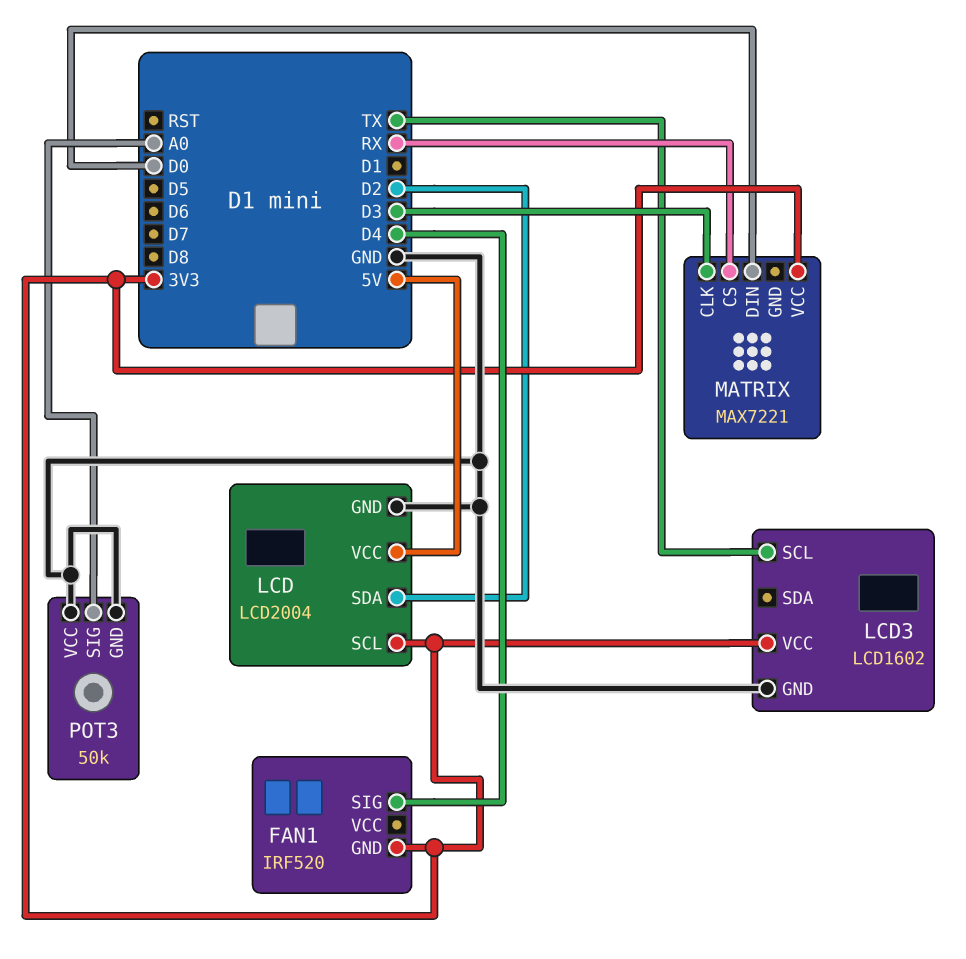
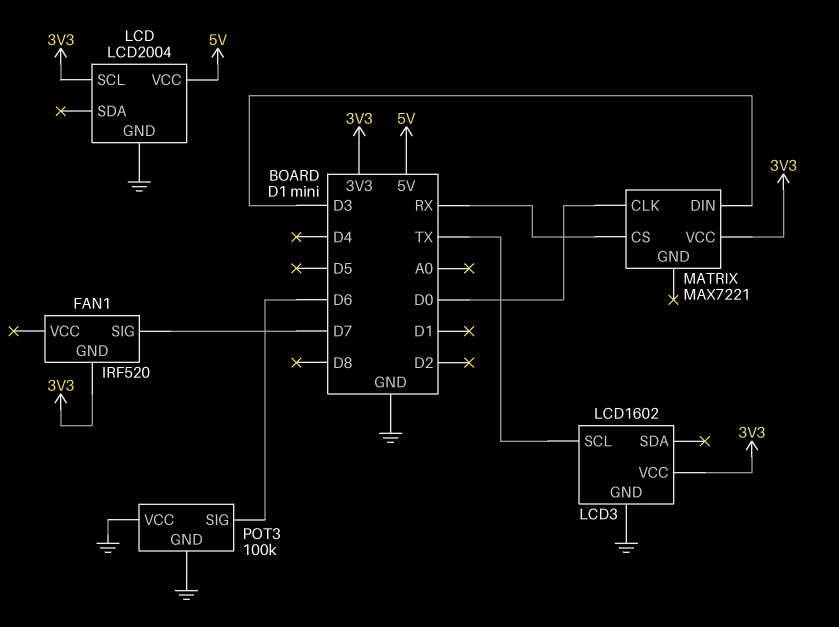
FAN1 pin SIG: D4 -> D7
LCD pin SDA: D2 -> none
MATRIX pin CLK: D3 -> D0
MATRIX pin DIN: D0 -> D3
POT3: 50k -> 100k
POT3 pin SIG: A0 -> D6

